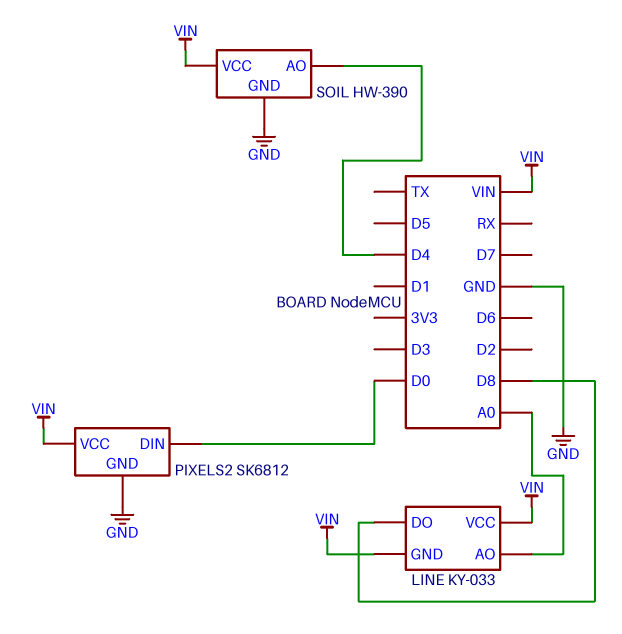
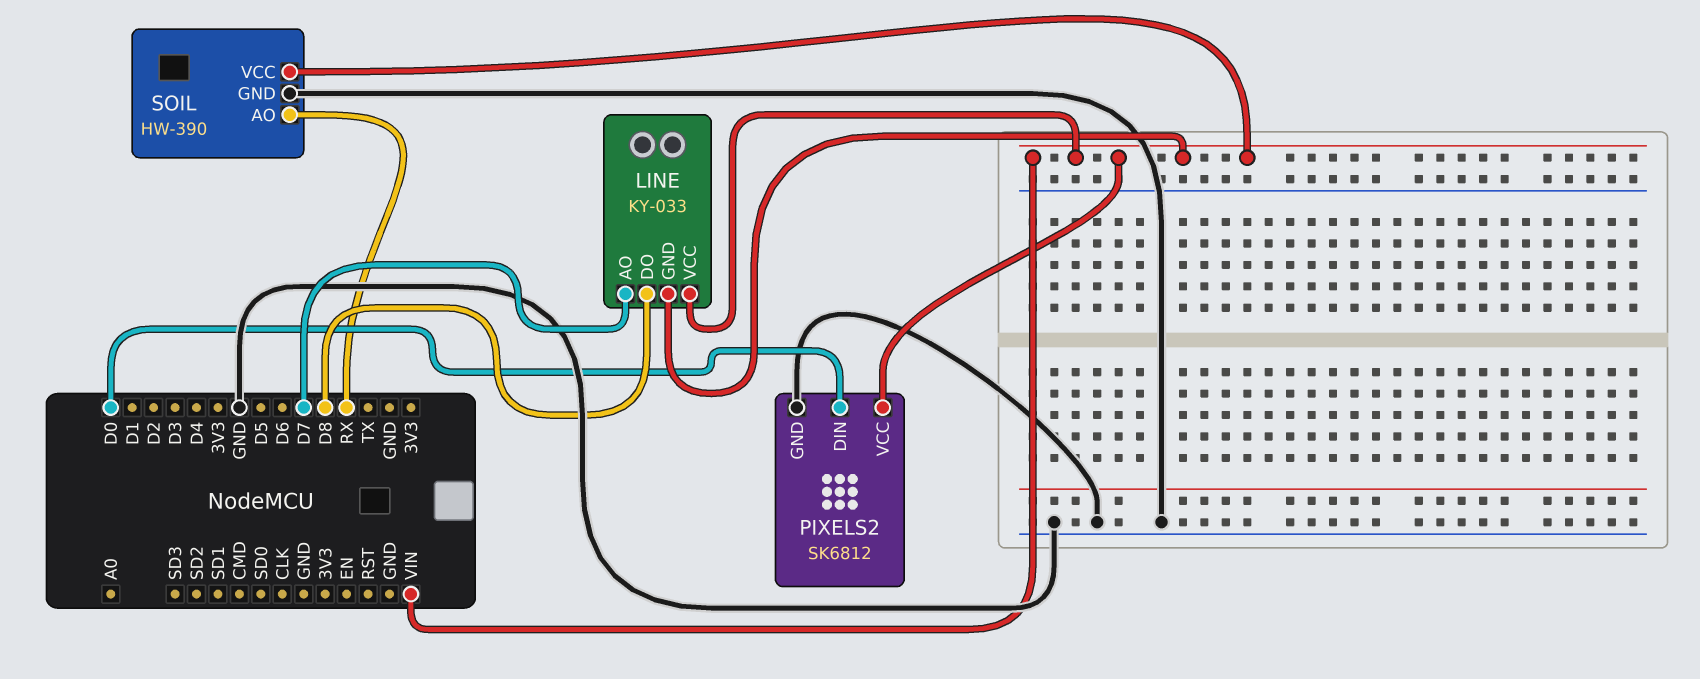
LINE pin AO: A0 -> D7
SOIL pin AO: D4 -> RX

